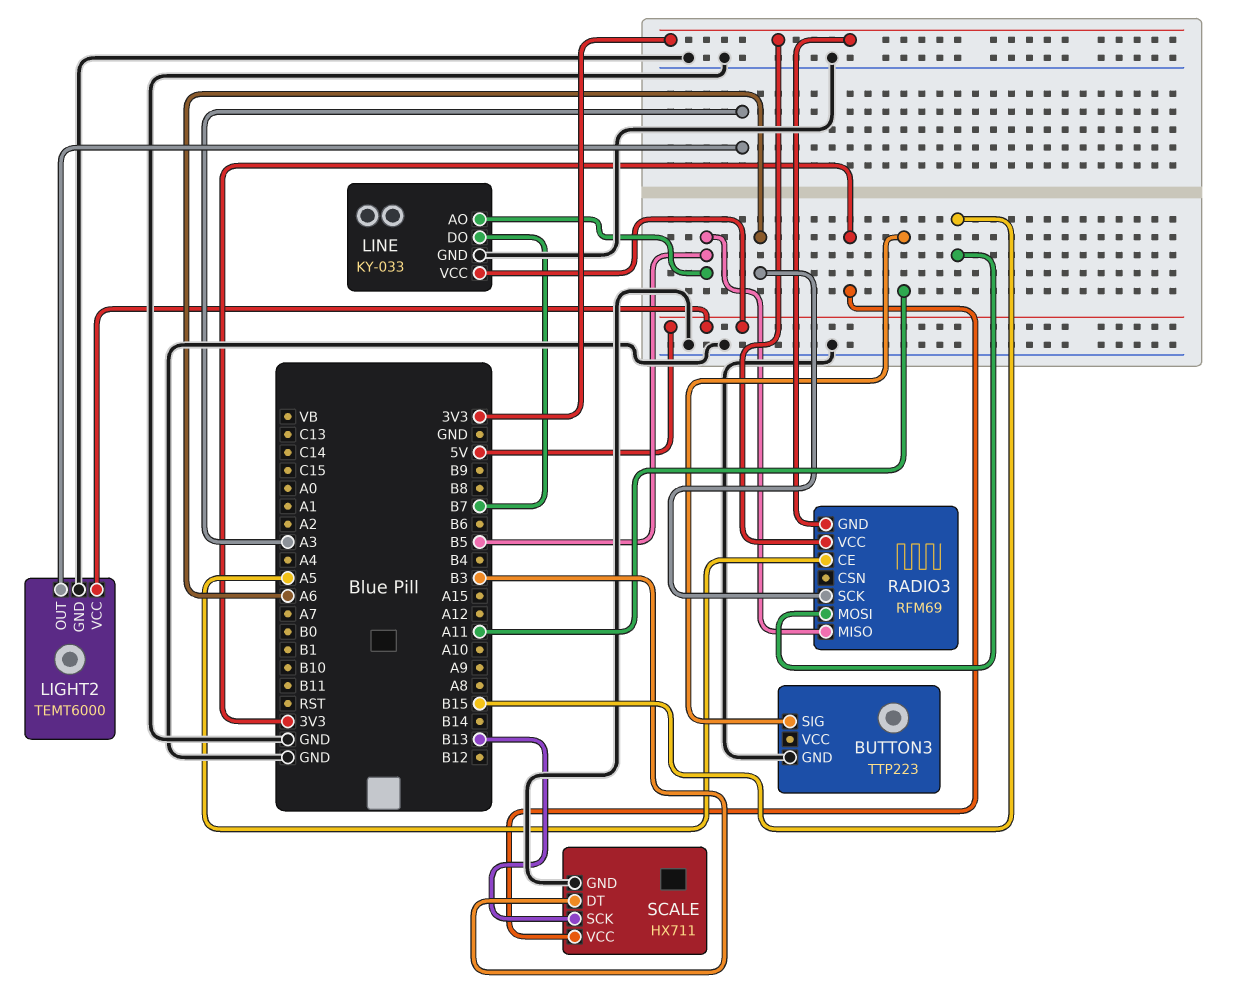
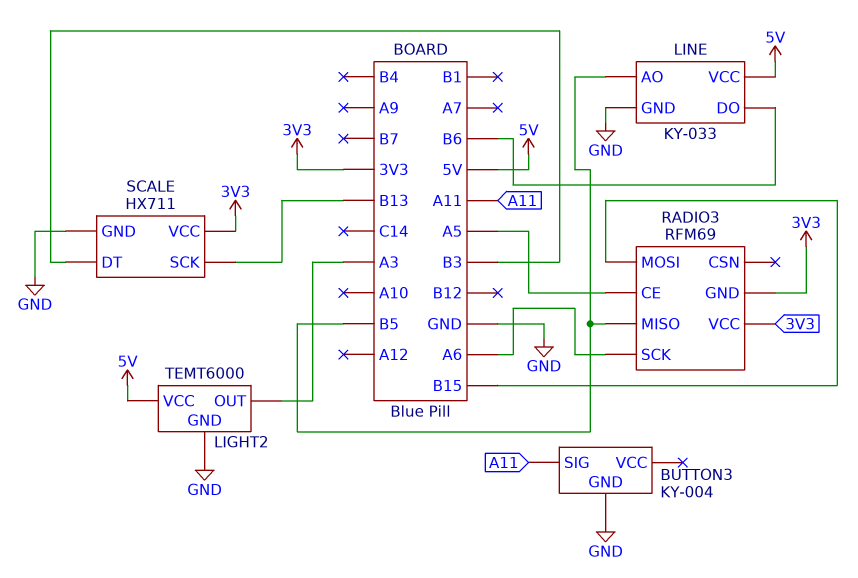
BUTTON3: TTP223 -> KY-004
LINE pin DO: B7 -> B6

